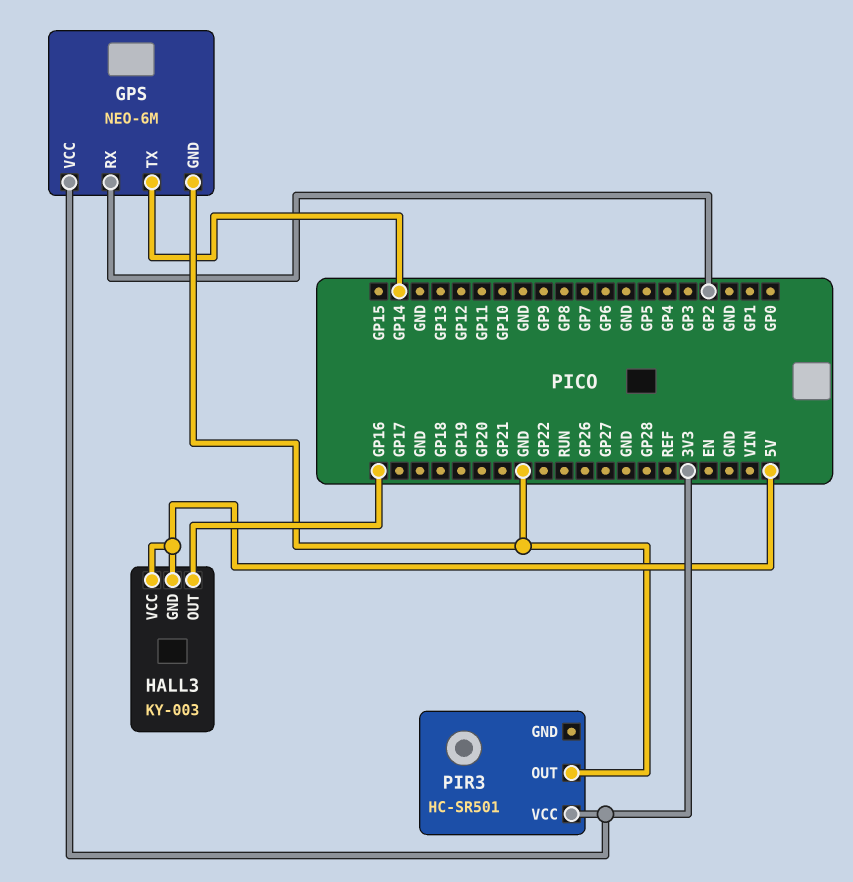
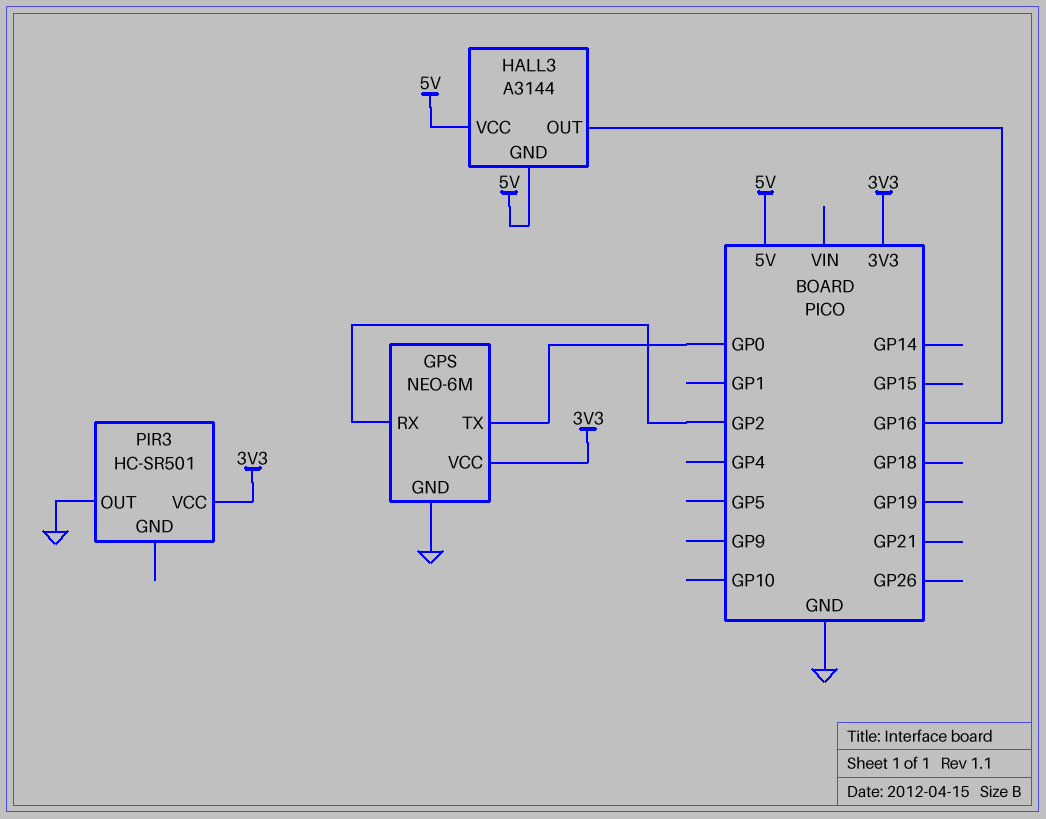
GPS pin TX: GP14 -> GP0
HALL3: KY-003 -> A3144

